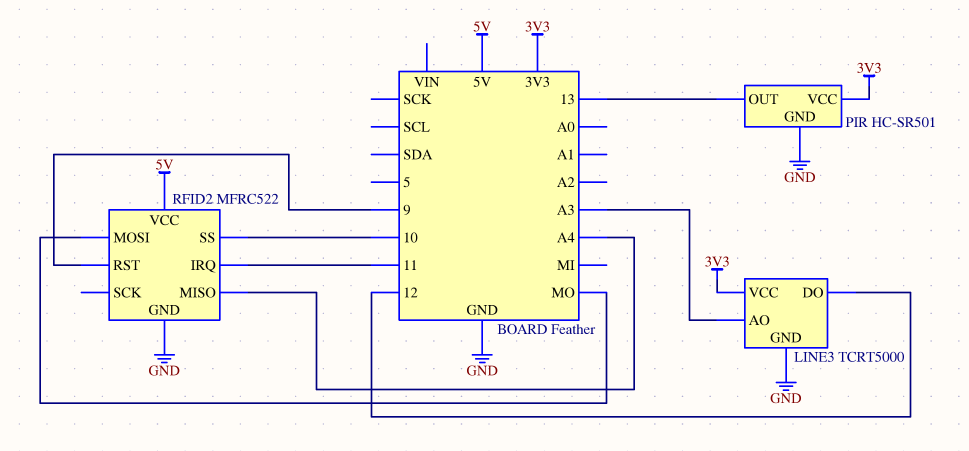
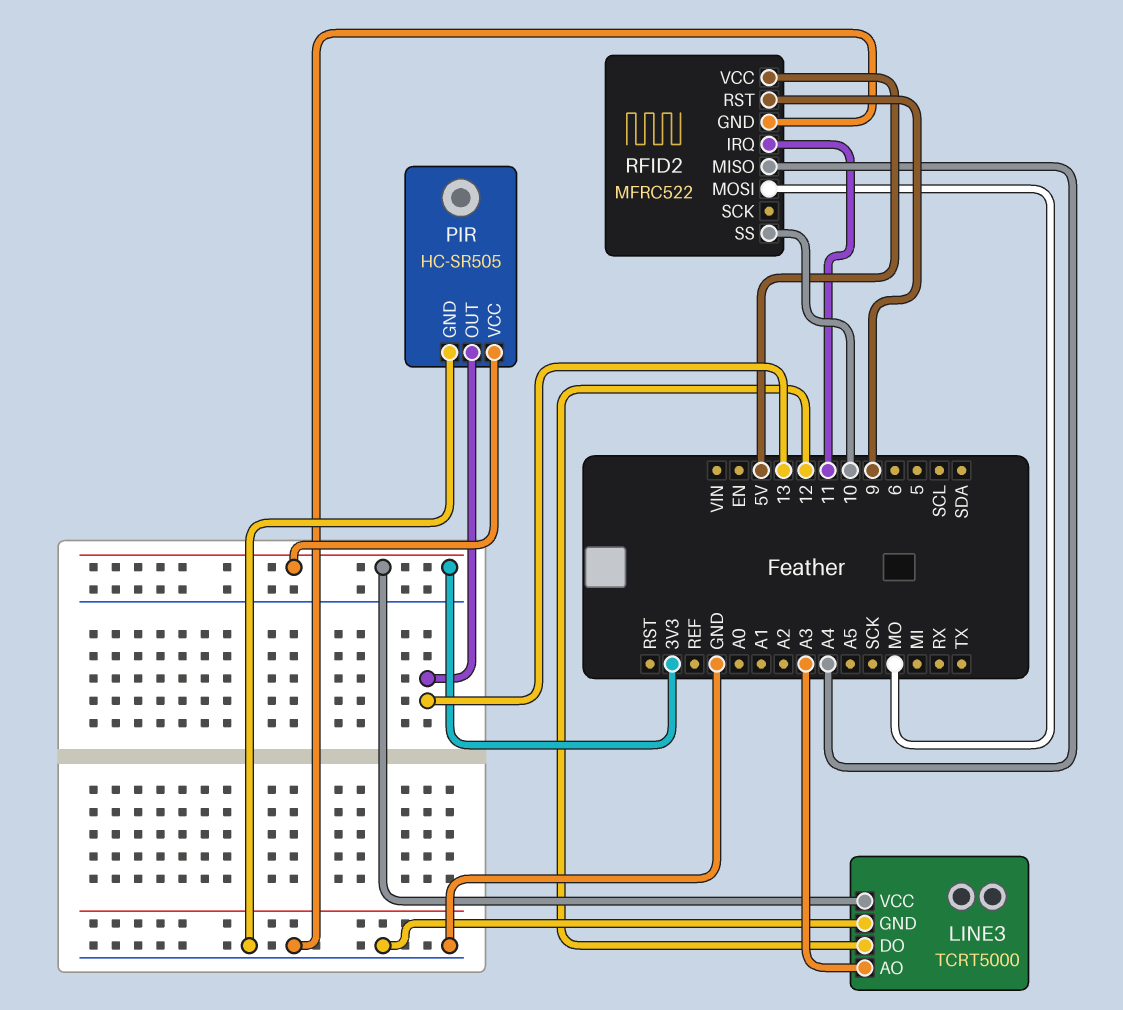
PIR: HC-SR501 -> HC-SR505

